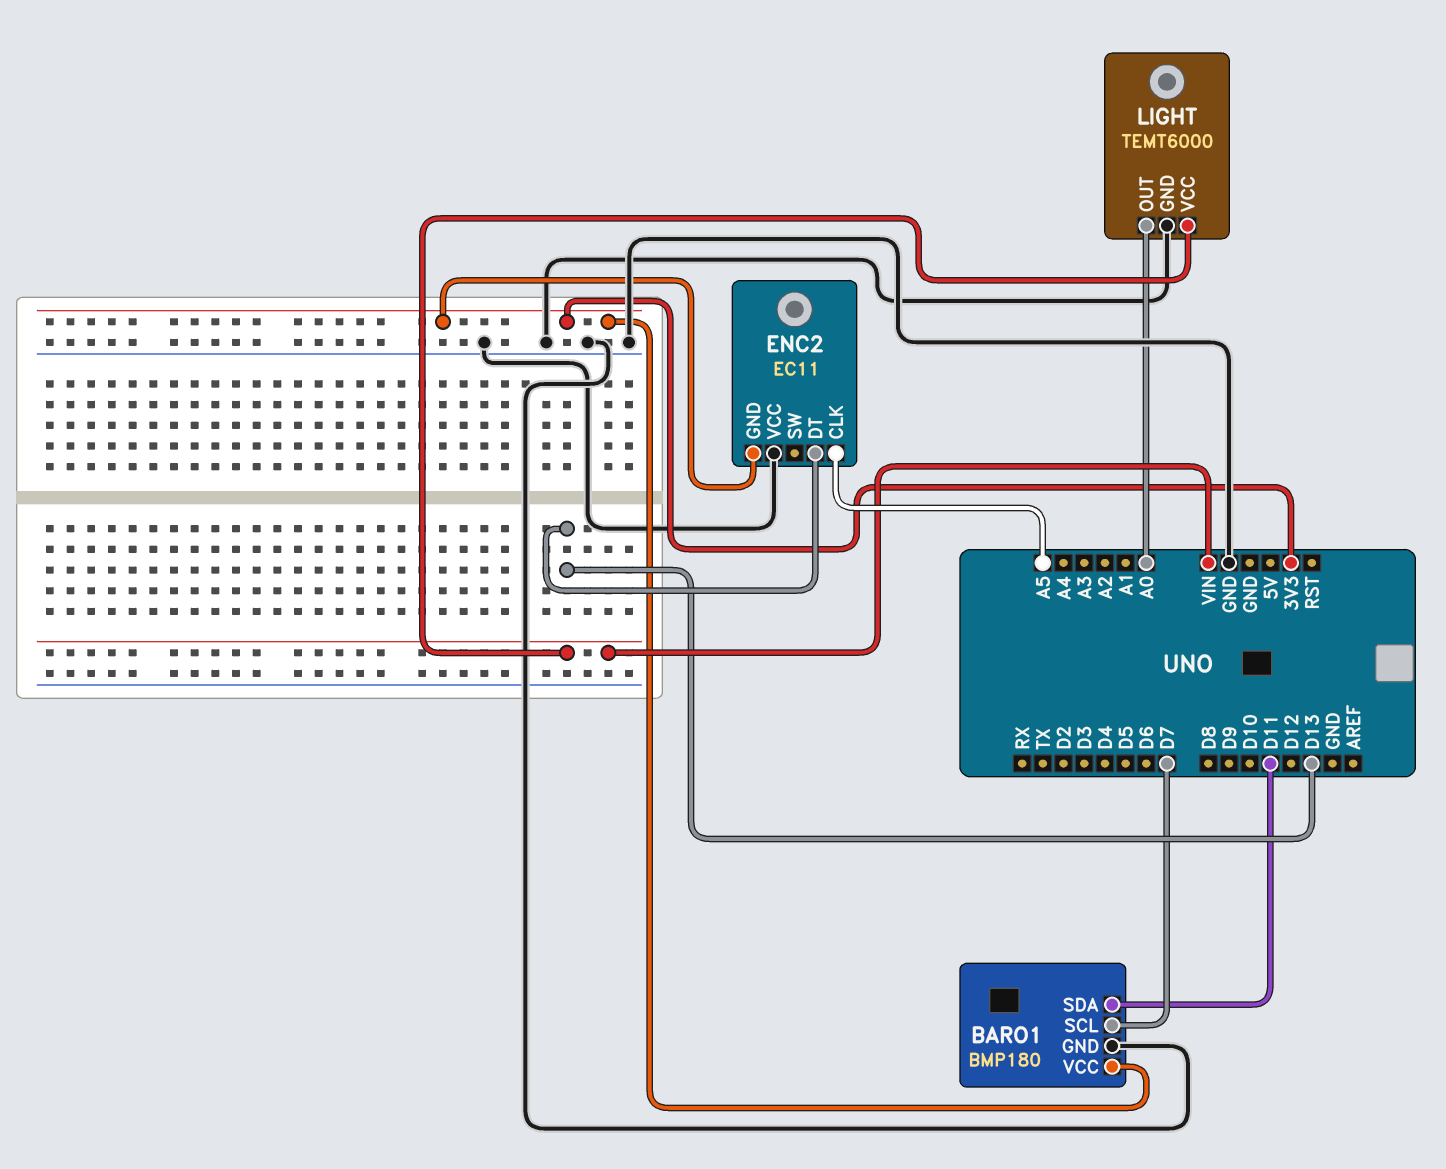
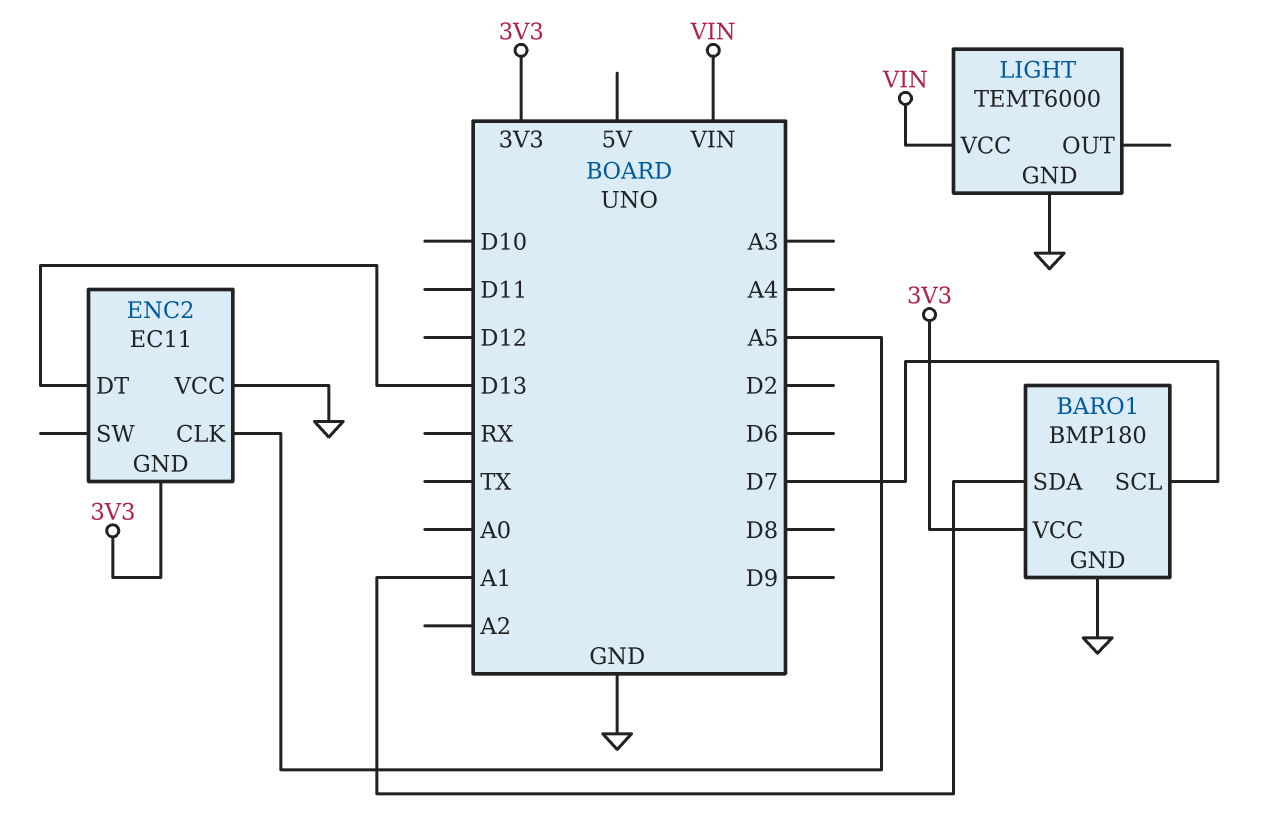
BARO1 pin SDA: D11 -> A1
LIGHT pin OUT: A0 -> none

